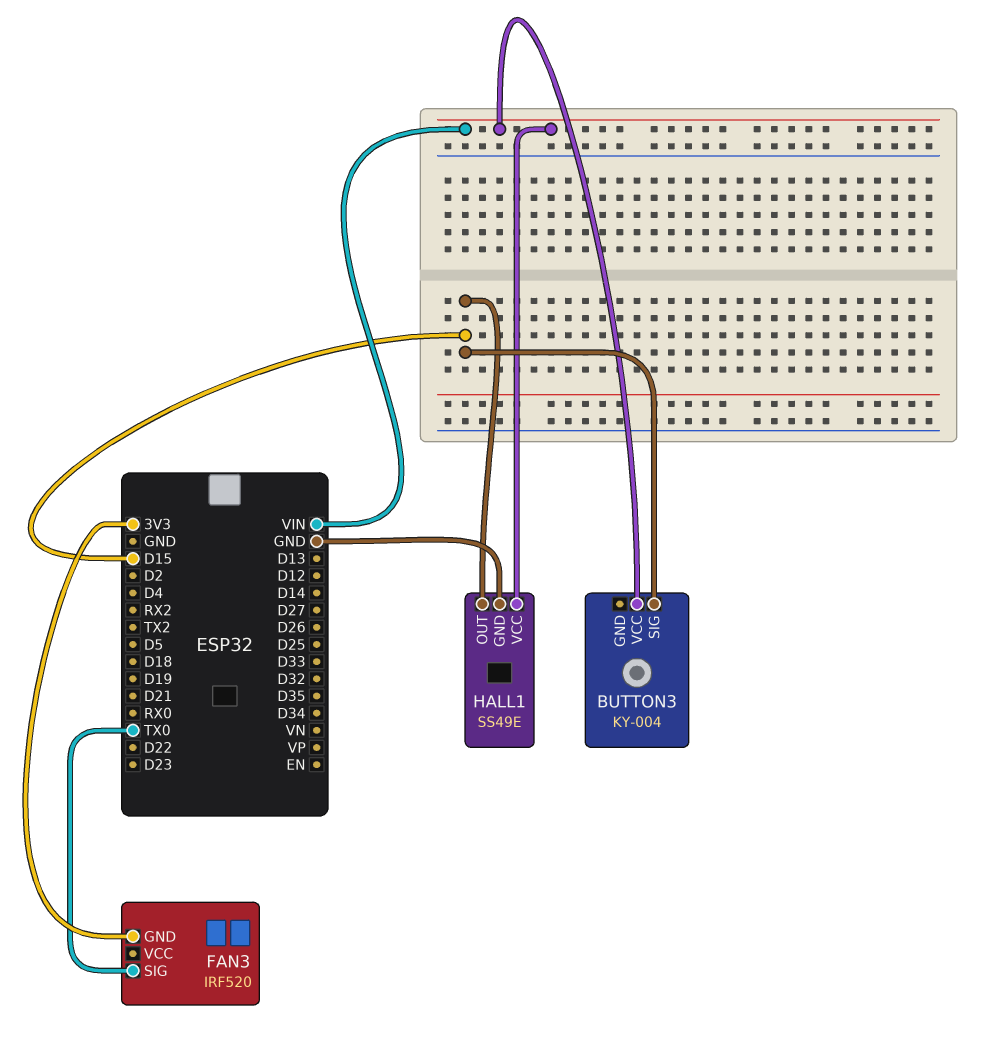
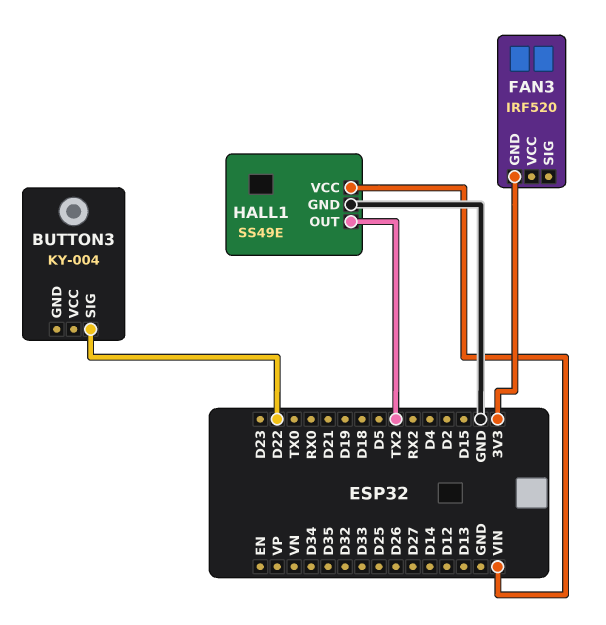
BUTTON3 pin SIG: D15 -> D22
BUTTON3 pin VCC: VIN -> none
FAN3 pin SIG: TX0 -> none
HALL1 pin OUT: D15 -> TX2

